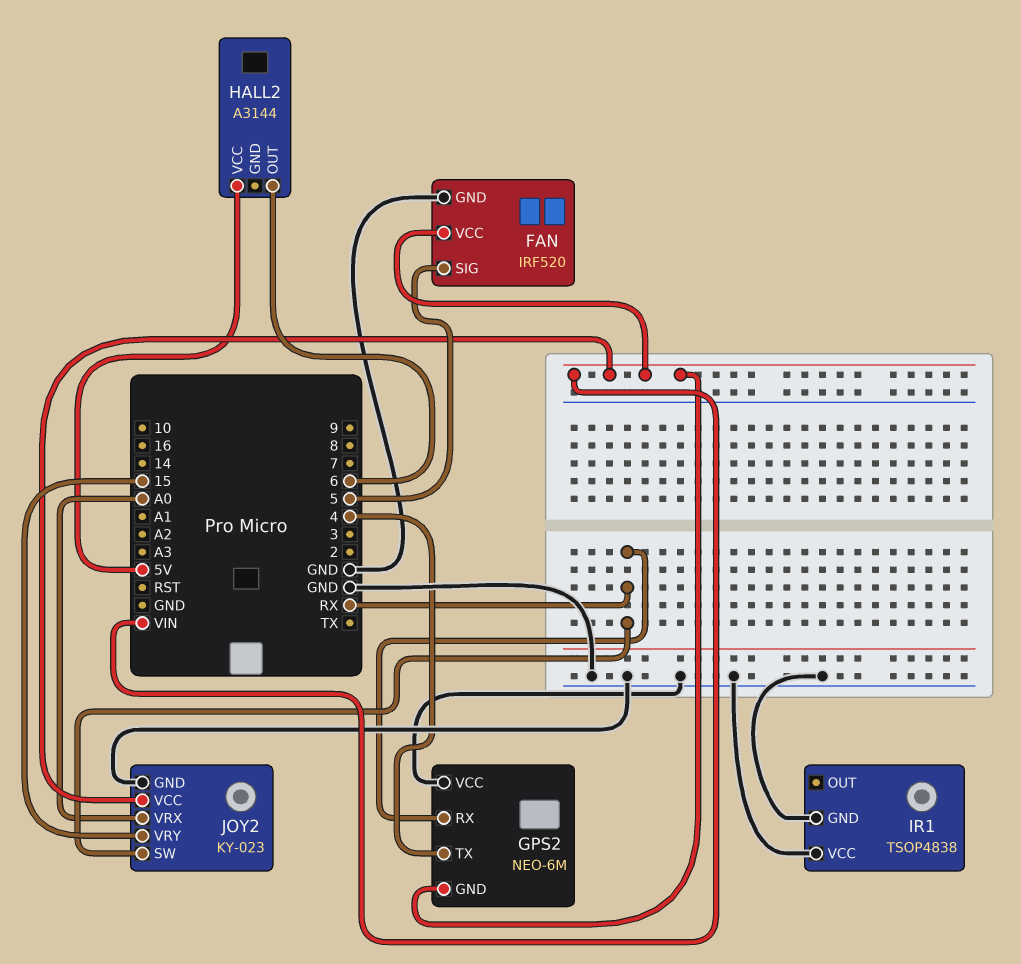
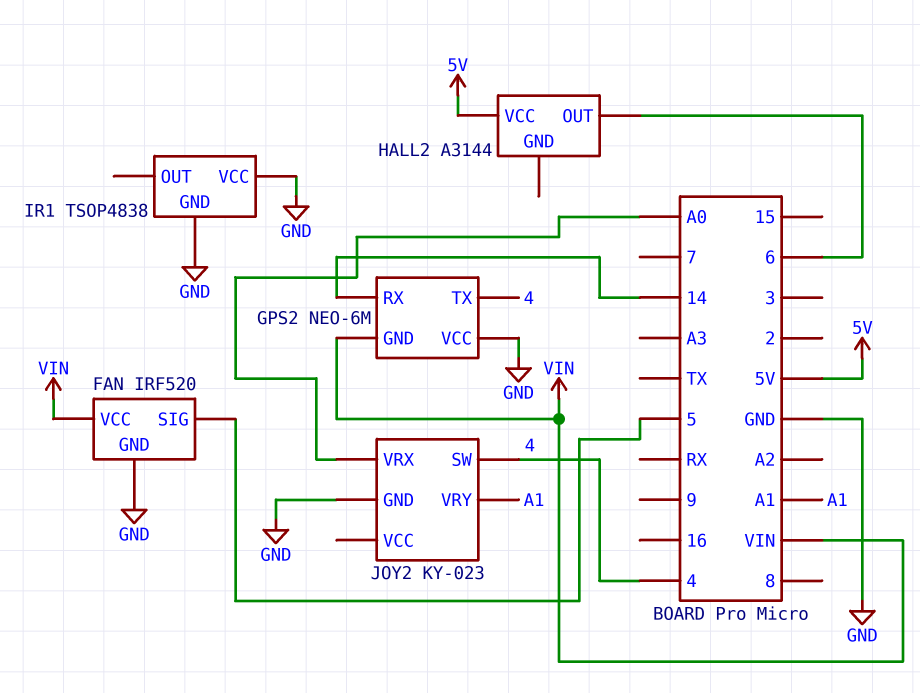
GPS2 pin RX: RX -> 14
JOY2 pin SW: RX -> 4
JOY2 pin VCC: VIN -> none
JOY2 pin VRY: 15 -> A1

